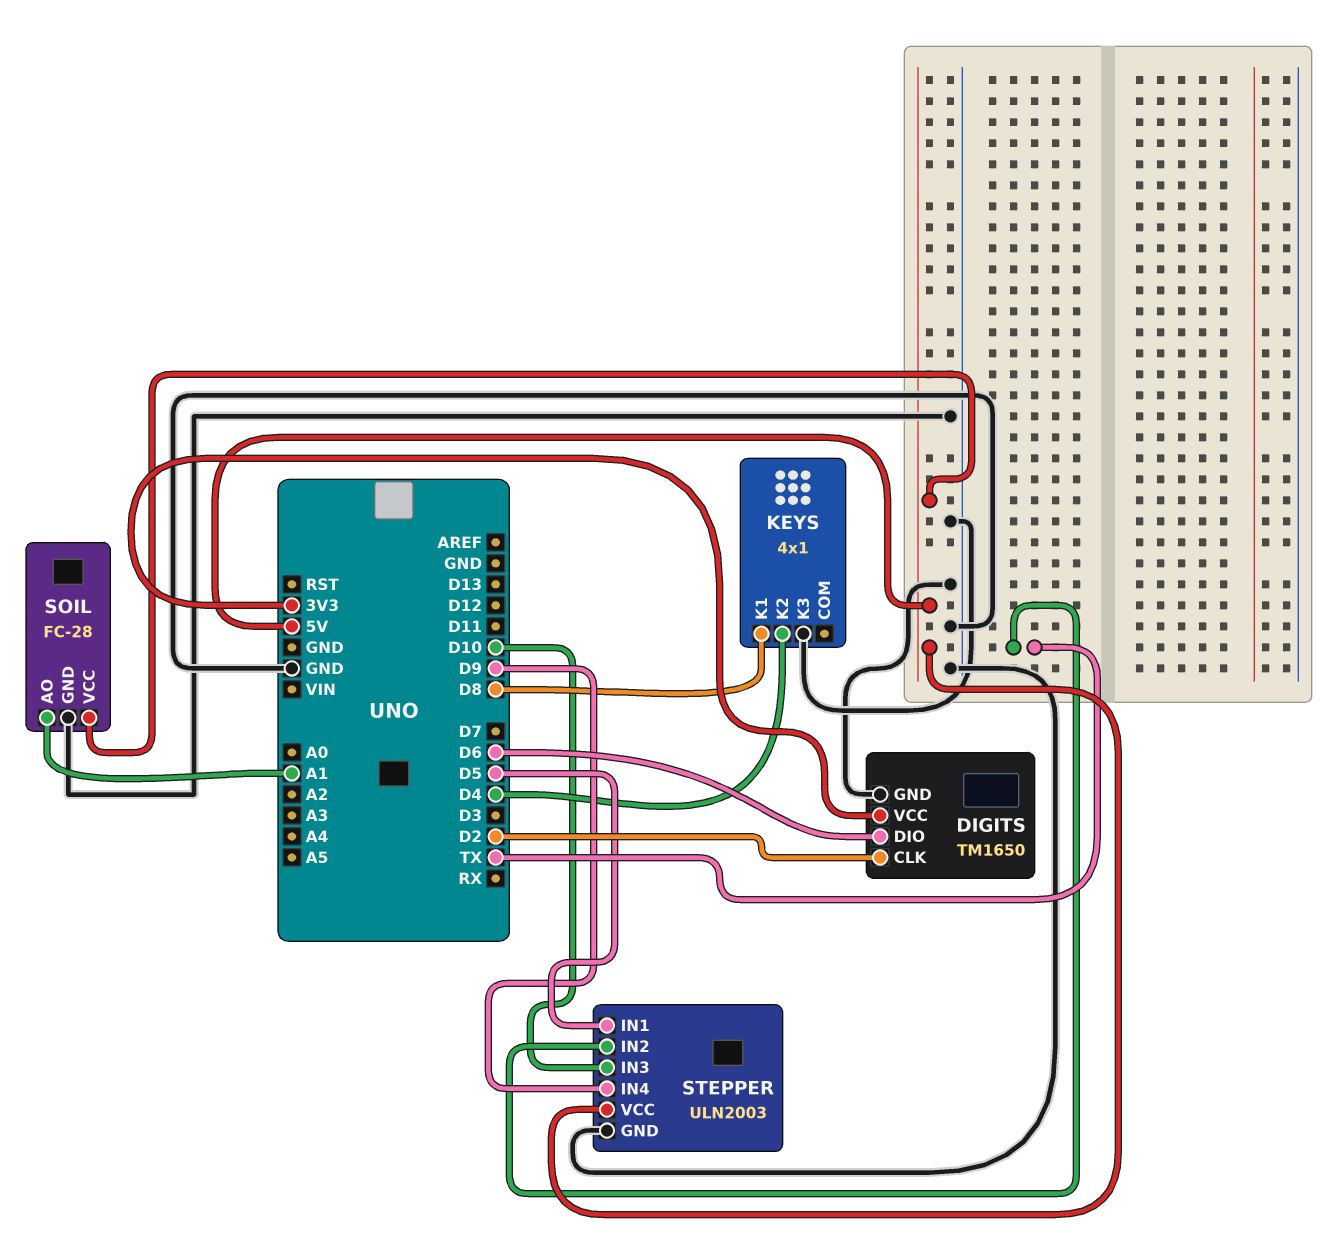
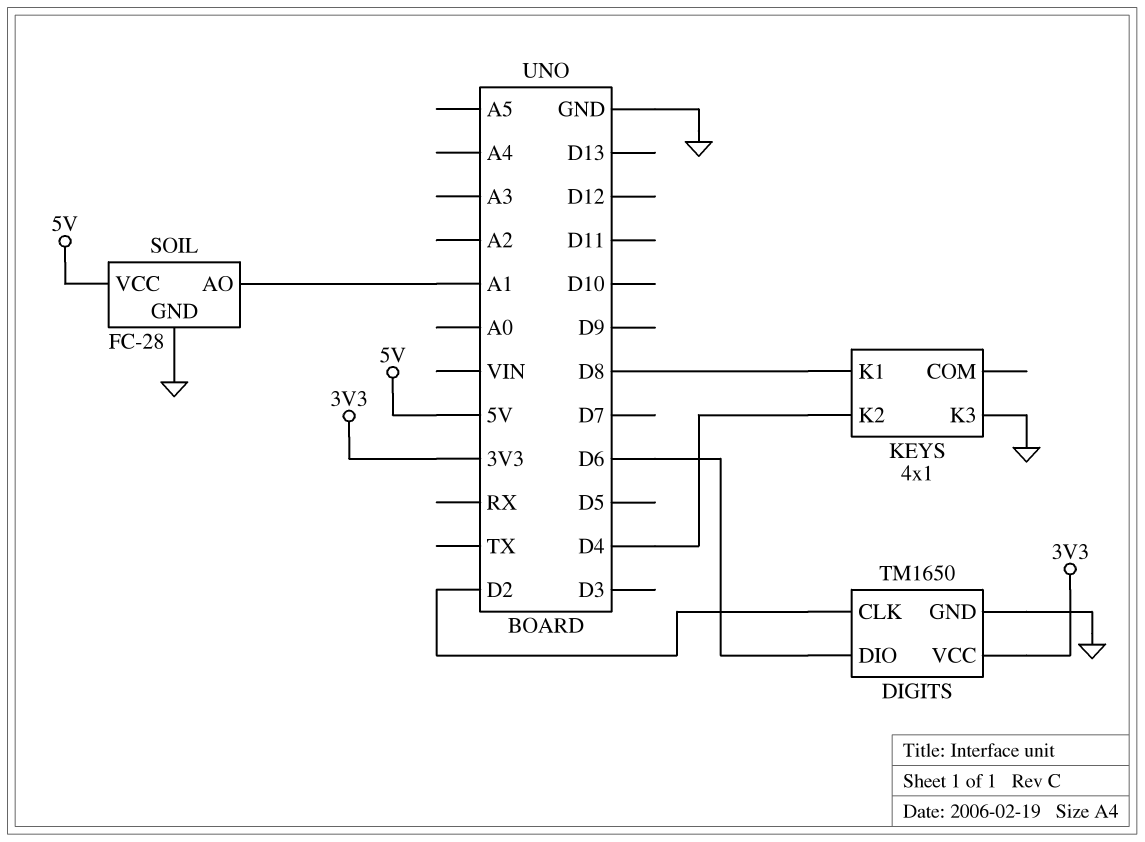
STEPPER: ULN2003 -> none
STEPPER pin GND: GND -> none
STEPPER pin IN1: D5 -> none
STEPPER pin IN2: TX -> none
STEPPER pin IN3: D10 -> none
STEPPER pin IN4: D9 -> none
STEPPER pin VCC: 5V -> none

